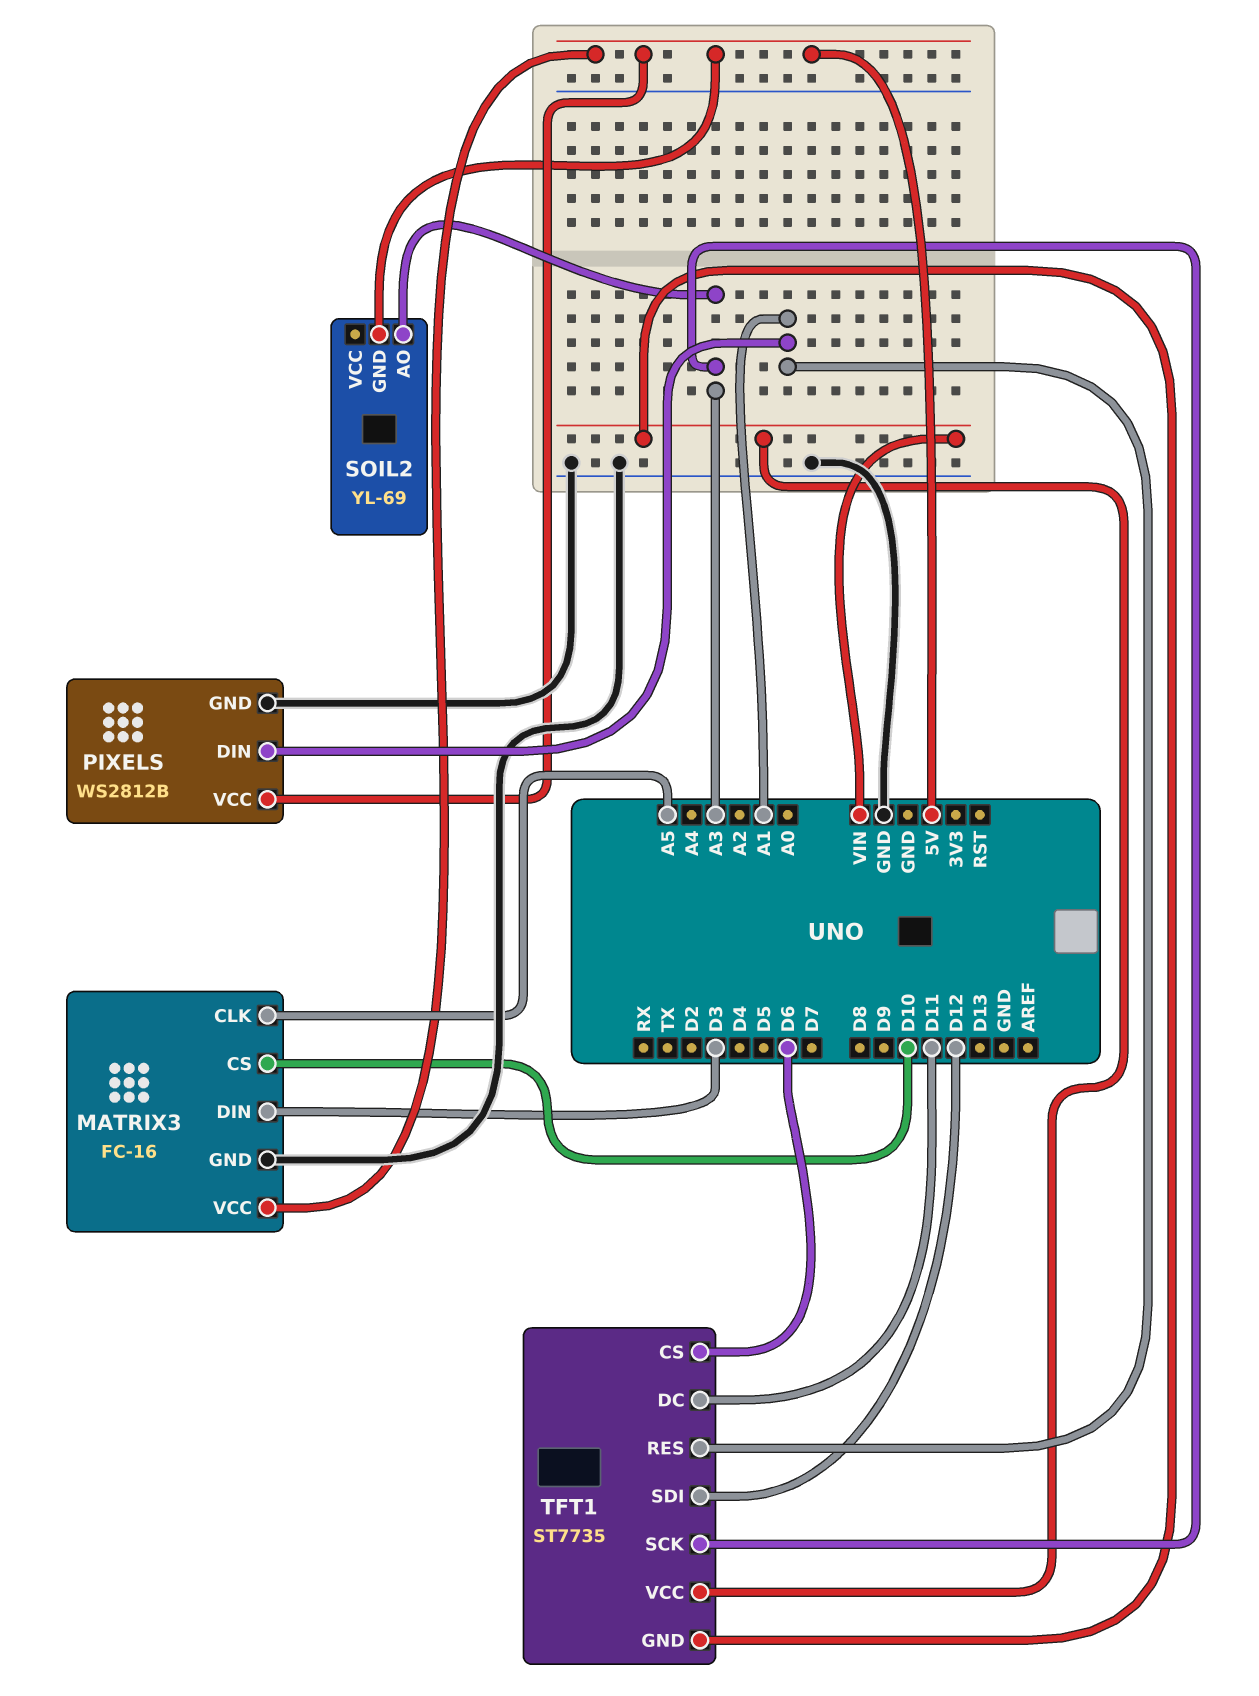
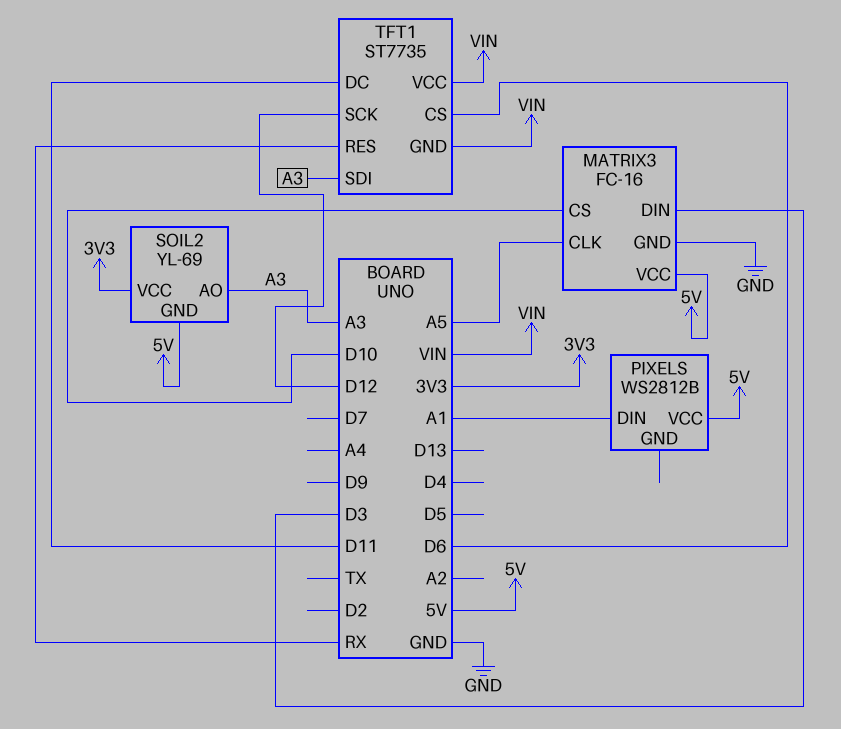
PIXELS pin GND: GND -> none
SOIL2 pin VCC: none -> 3V3
TFT1 pin RES: A1 -> RX
TFT1 pin SCK: A3 -> D12
TFT1 pin SDI: D12 -> A3

